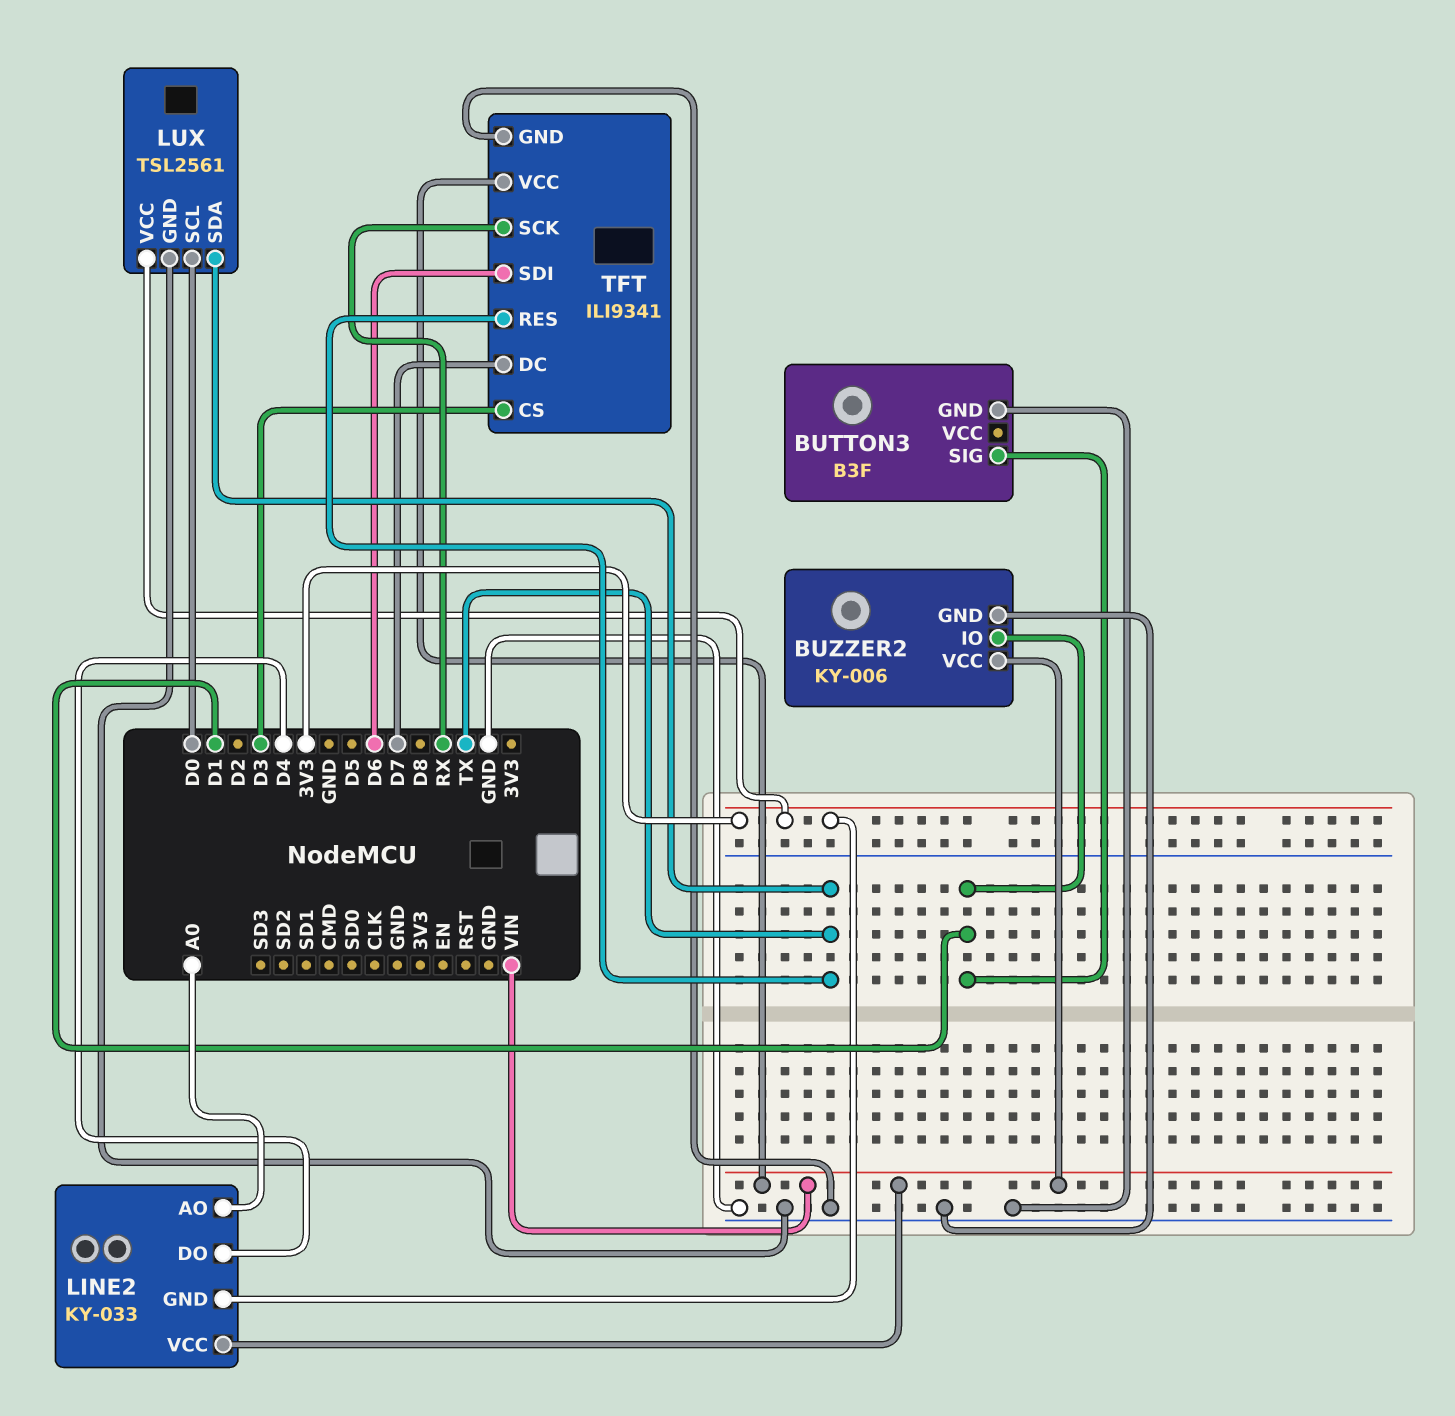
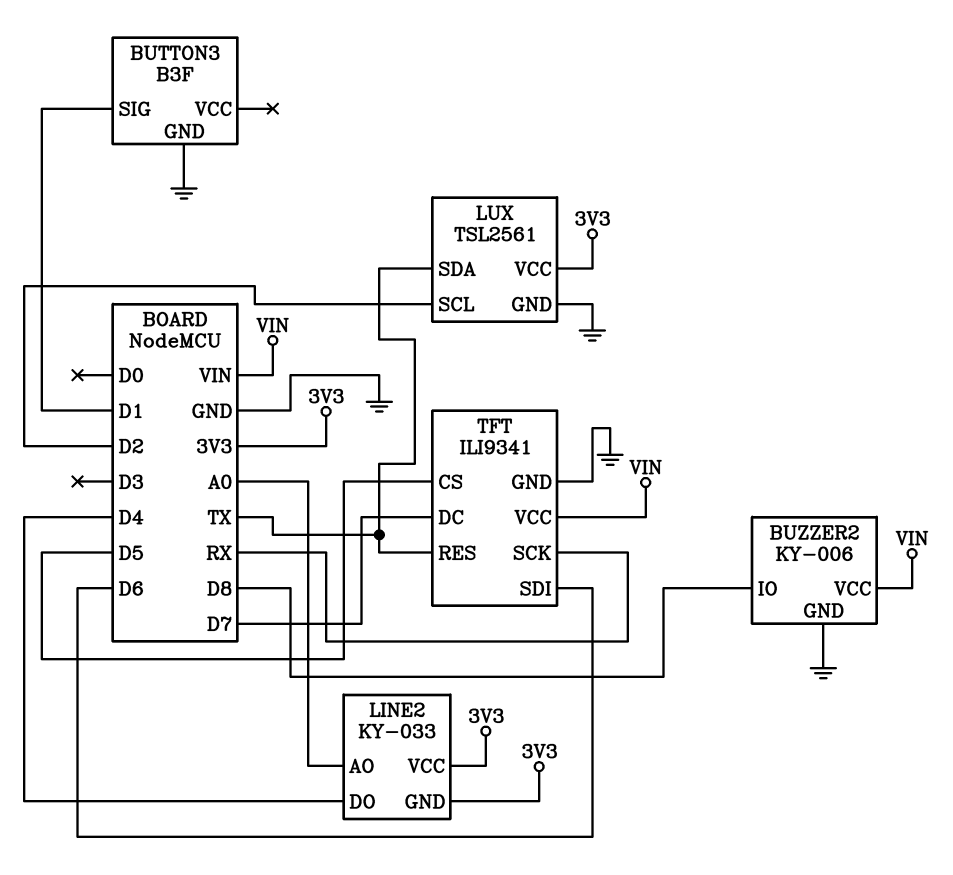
BUZZER2 pin IO: D1 -> D8
LINE2 pin VCC: VIN -> 3V3
LUX pin SCL: D0 -> D2
TFT pin CS: D3 -> D5

